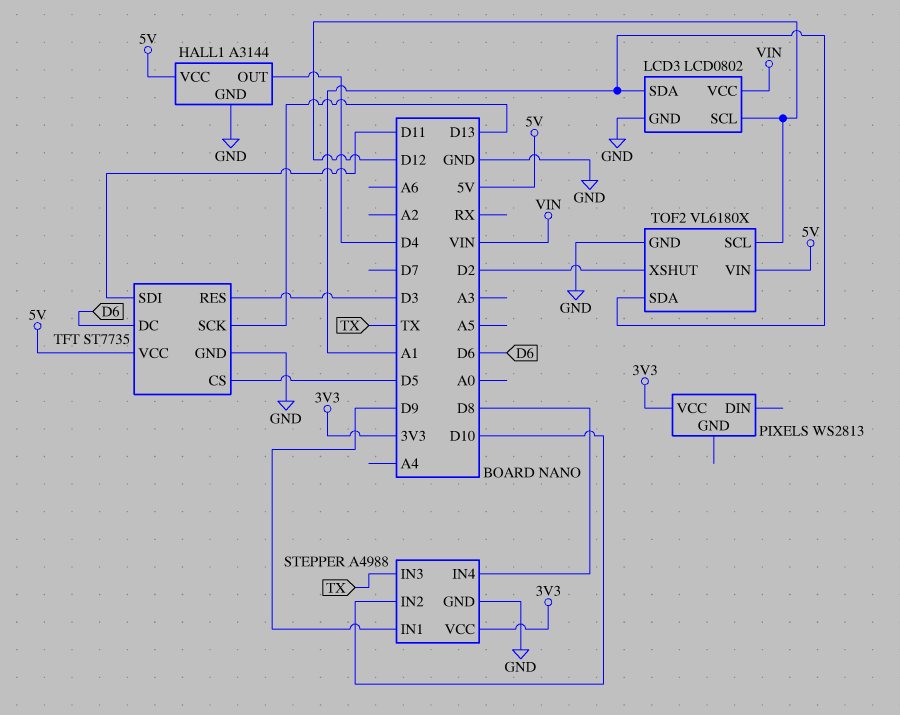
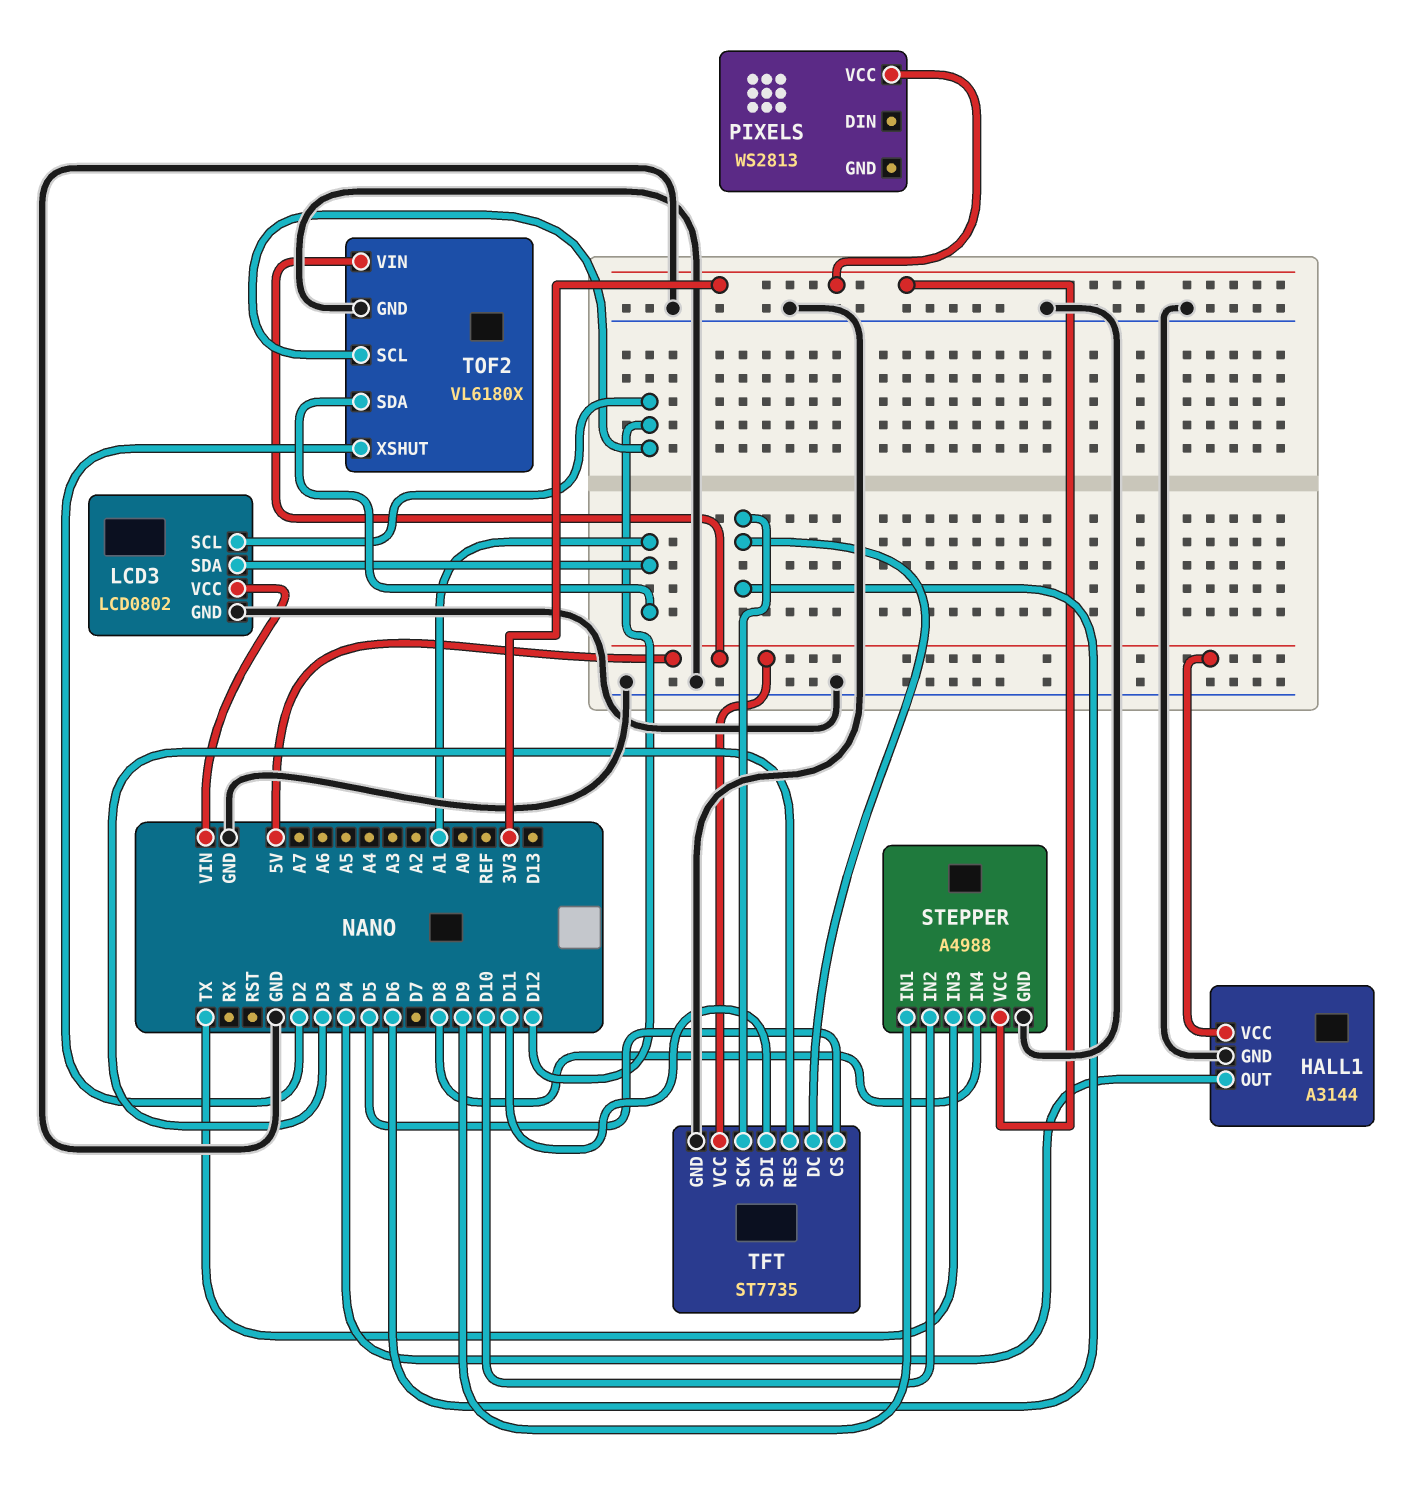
TFT pin SCK: D13 -> D6

